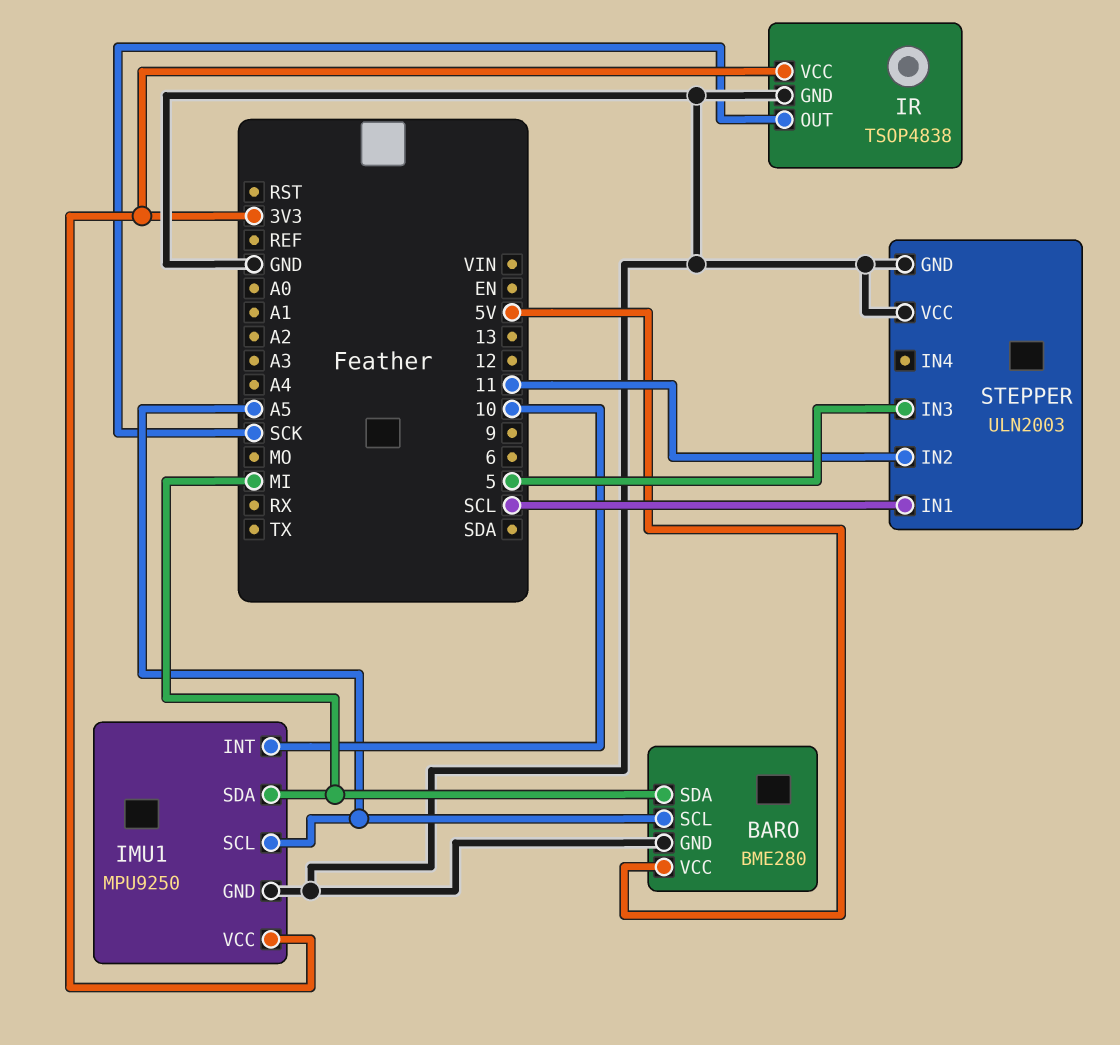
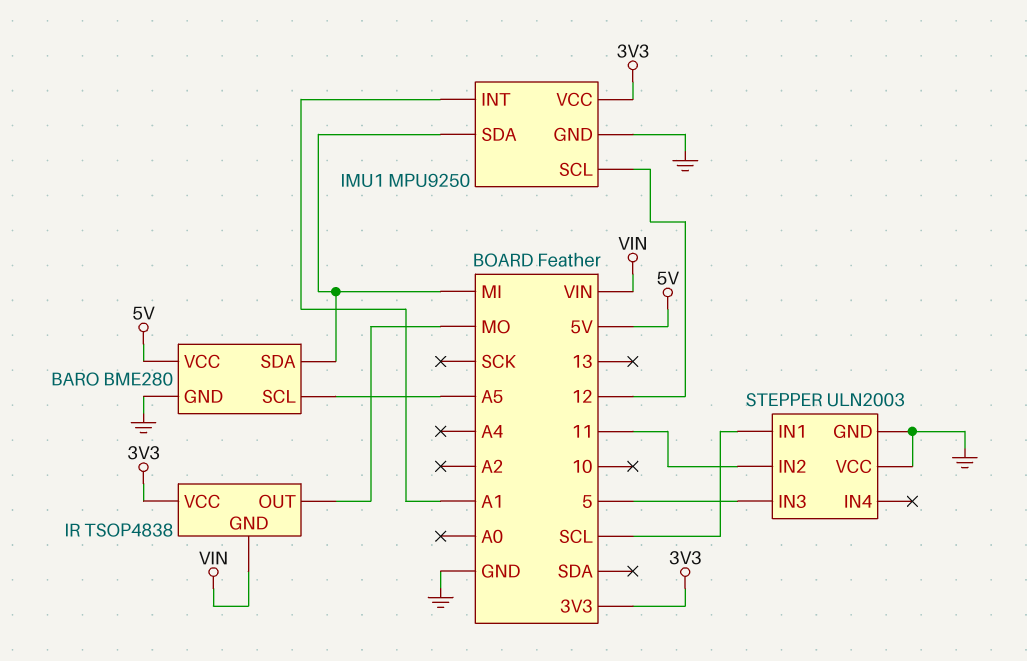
IMU1 pin INT: 10 -> A1
IMU1 pin SCL: A5 -> 12
IR pin GND: GND -> VIN
IR pin OUT: SCK -> MO

